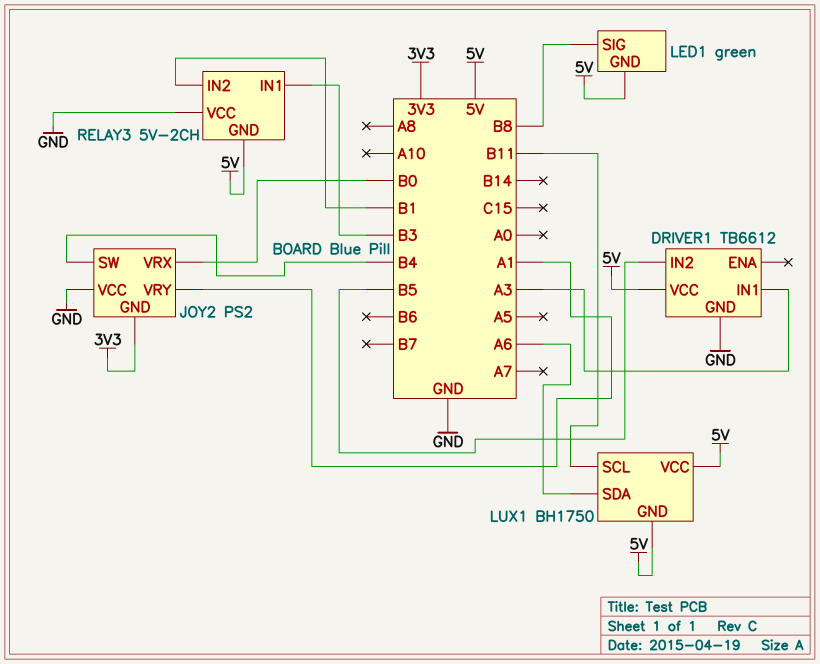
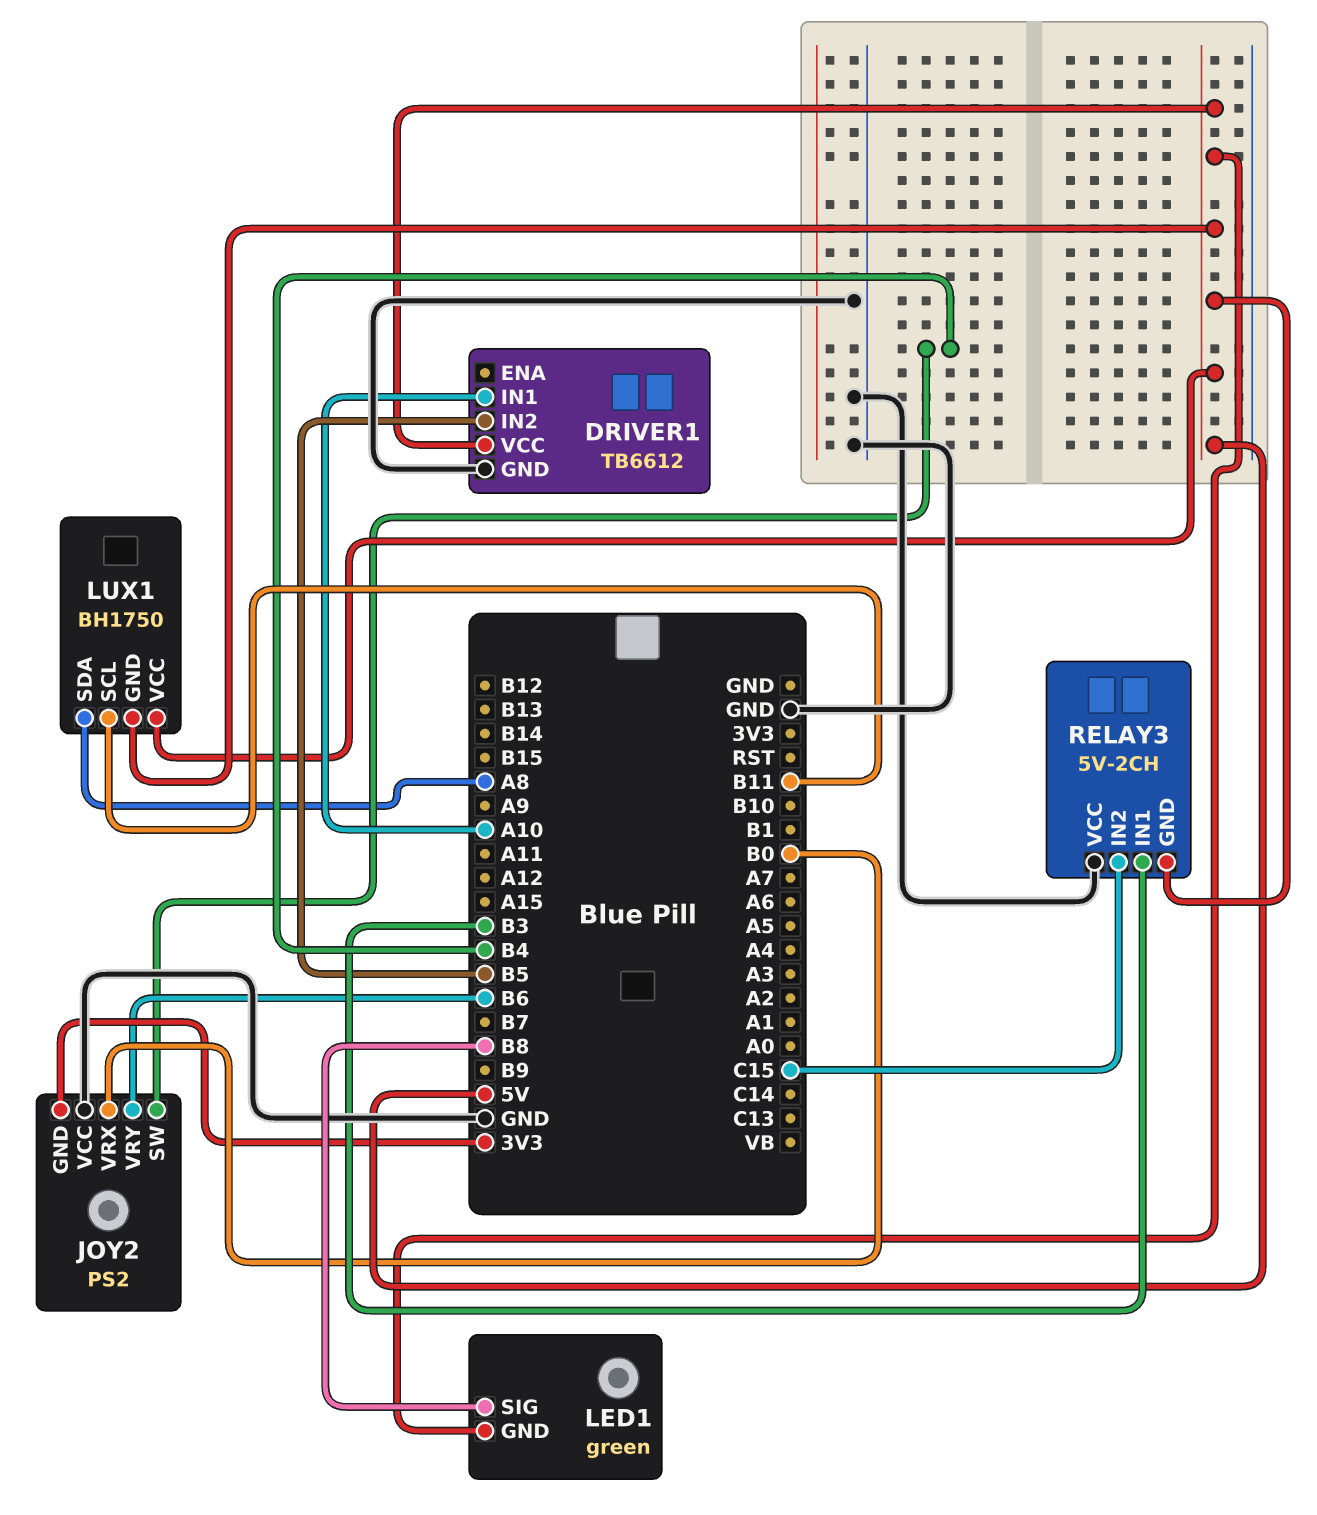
DRIVER1 pin IN1: A3 -> A10
JOY2 pin VRY: A1 -> B6
LUX1 pin SDA: A6 -> A8
RELAY3 pin IN2: B1 -> C15

